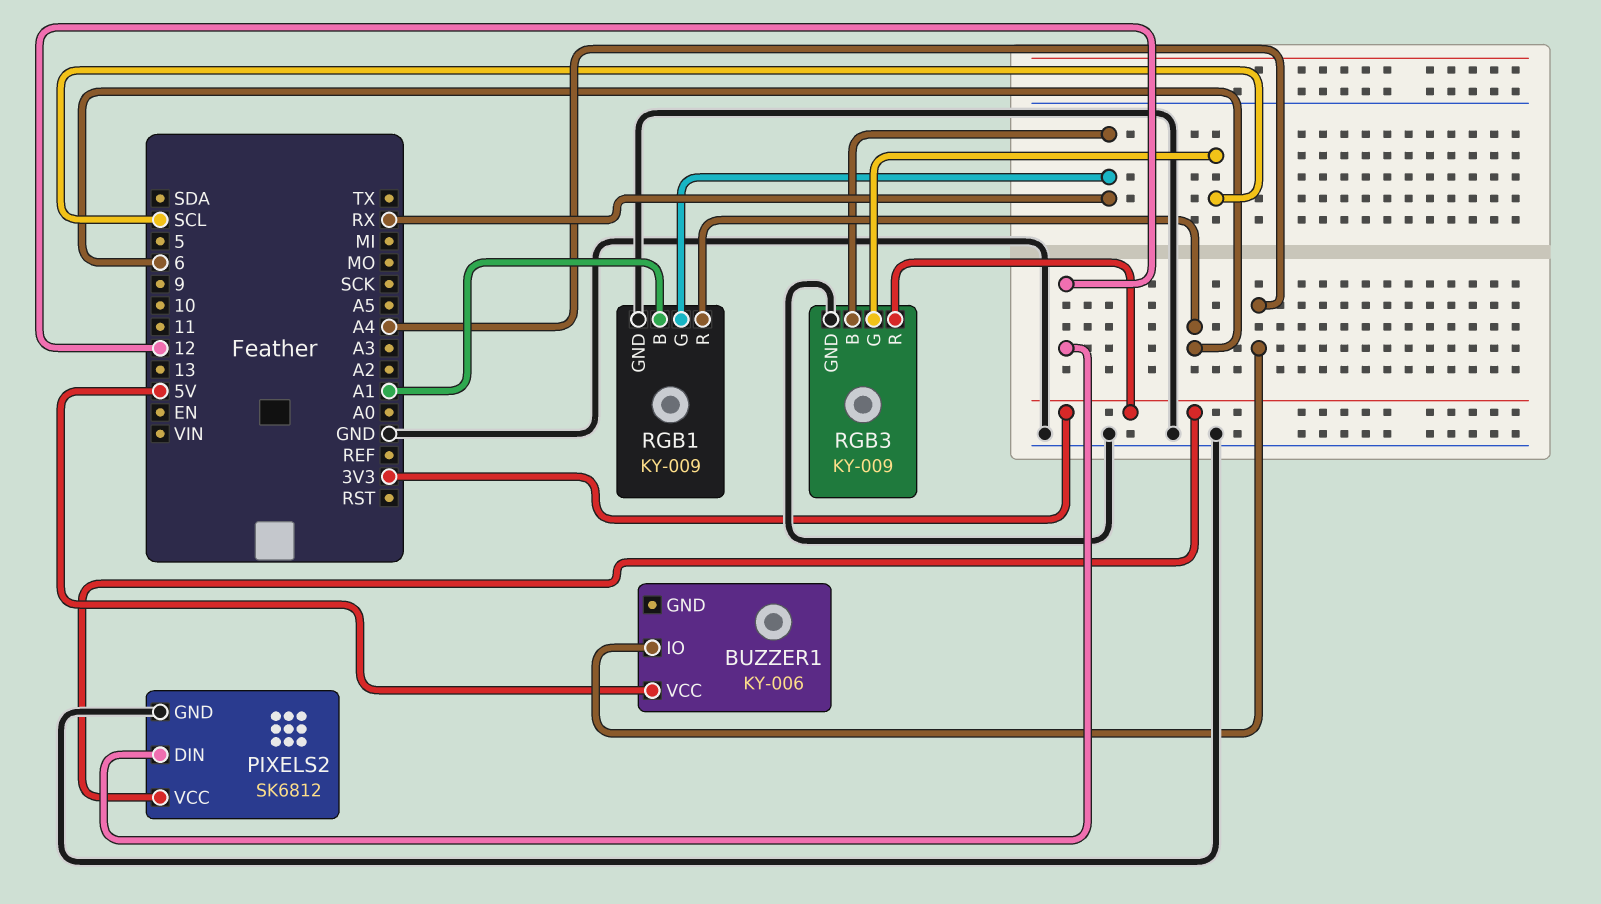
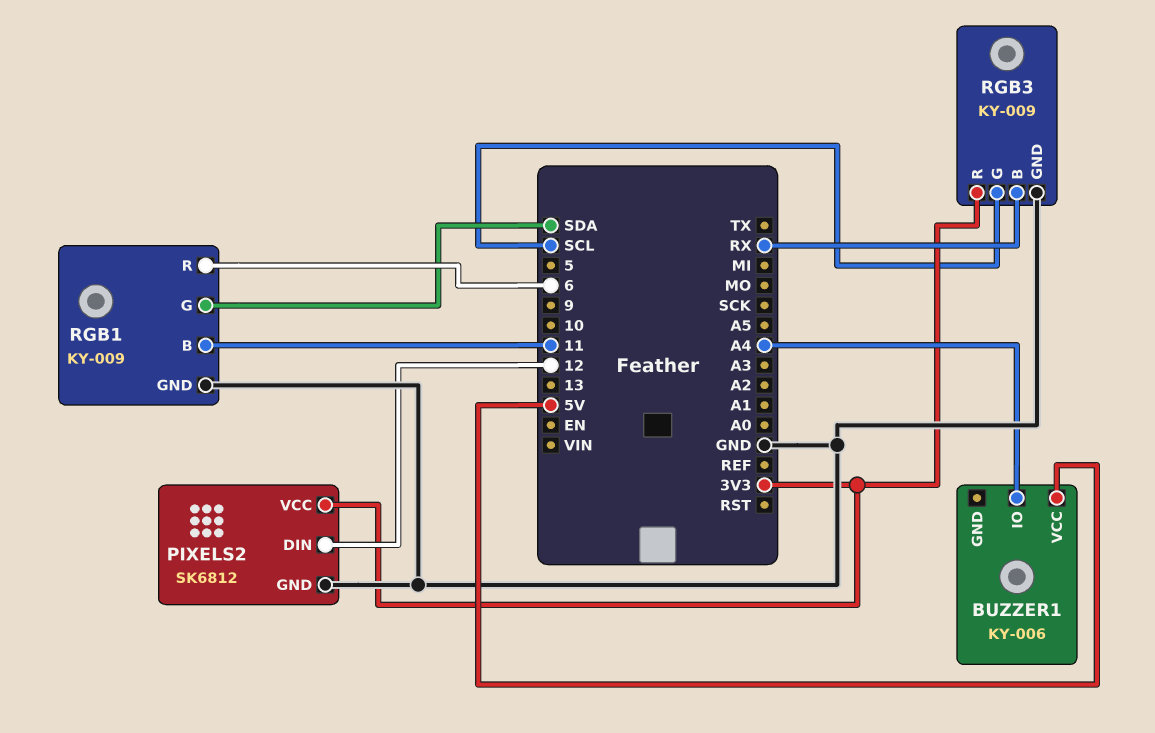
RGB1 pin B: A1 -> 11
RGB1 pin G: RX -> SDA

